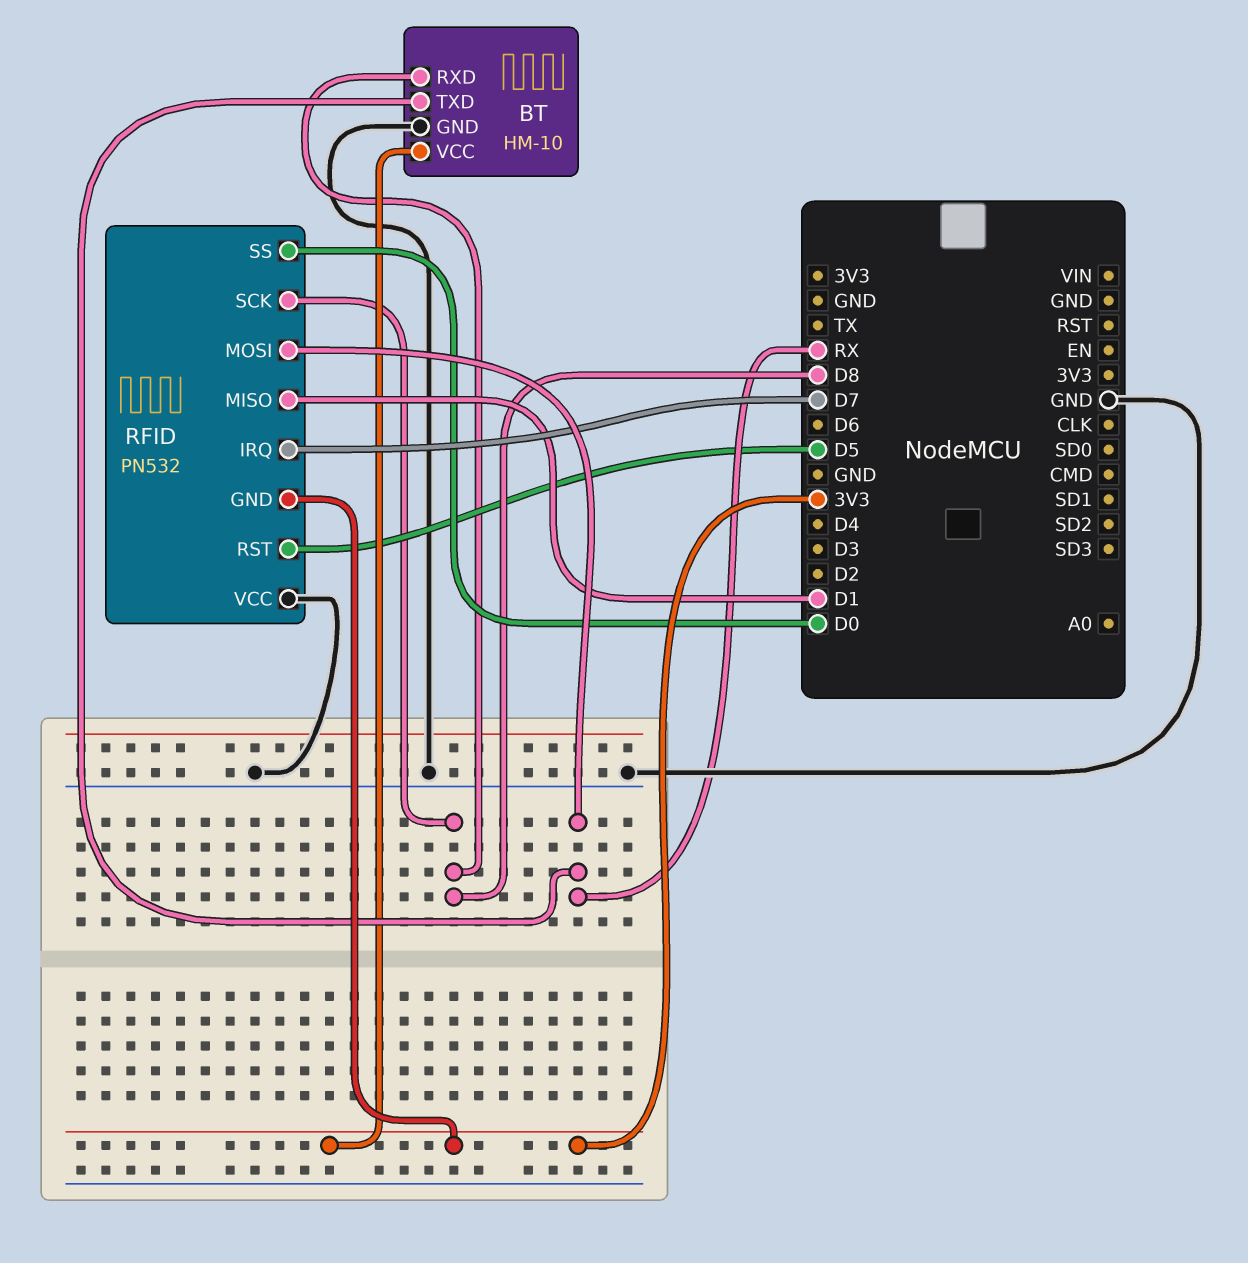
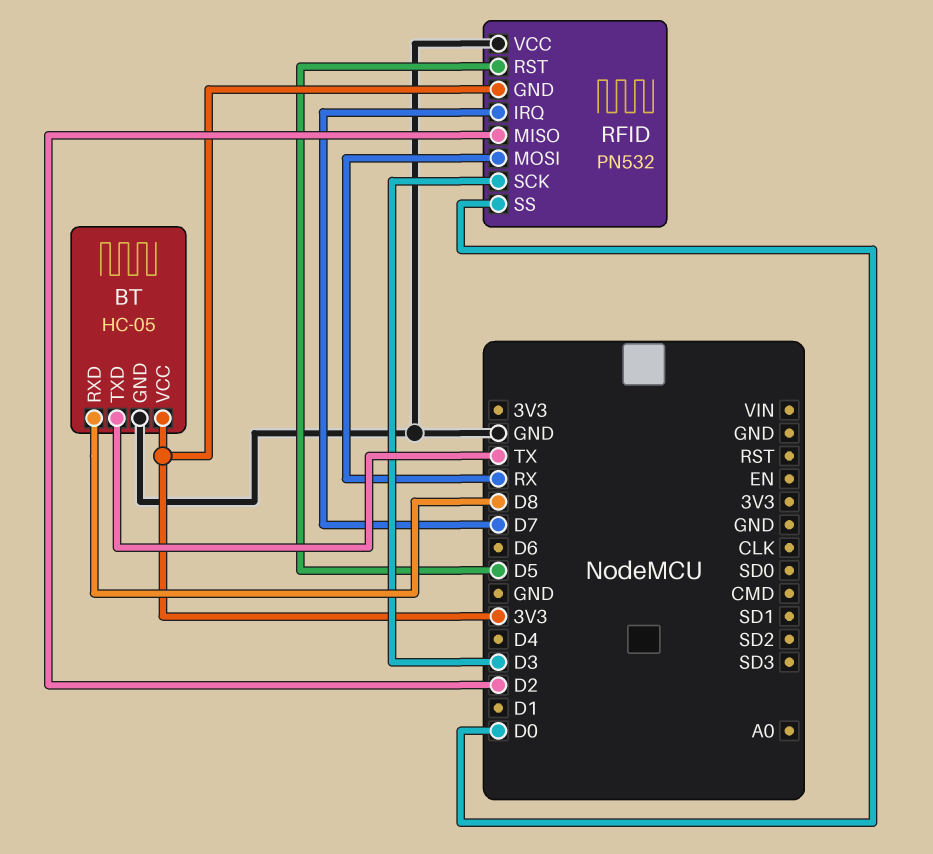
BT: HM-10 -> HC-05
BT pin TXD: RX -> TX
RFID pin MISO: D1 -> D2
RFID pin SCK: D8 -> D3

